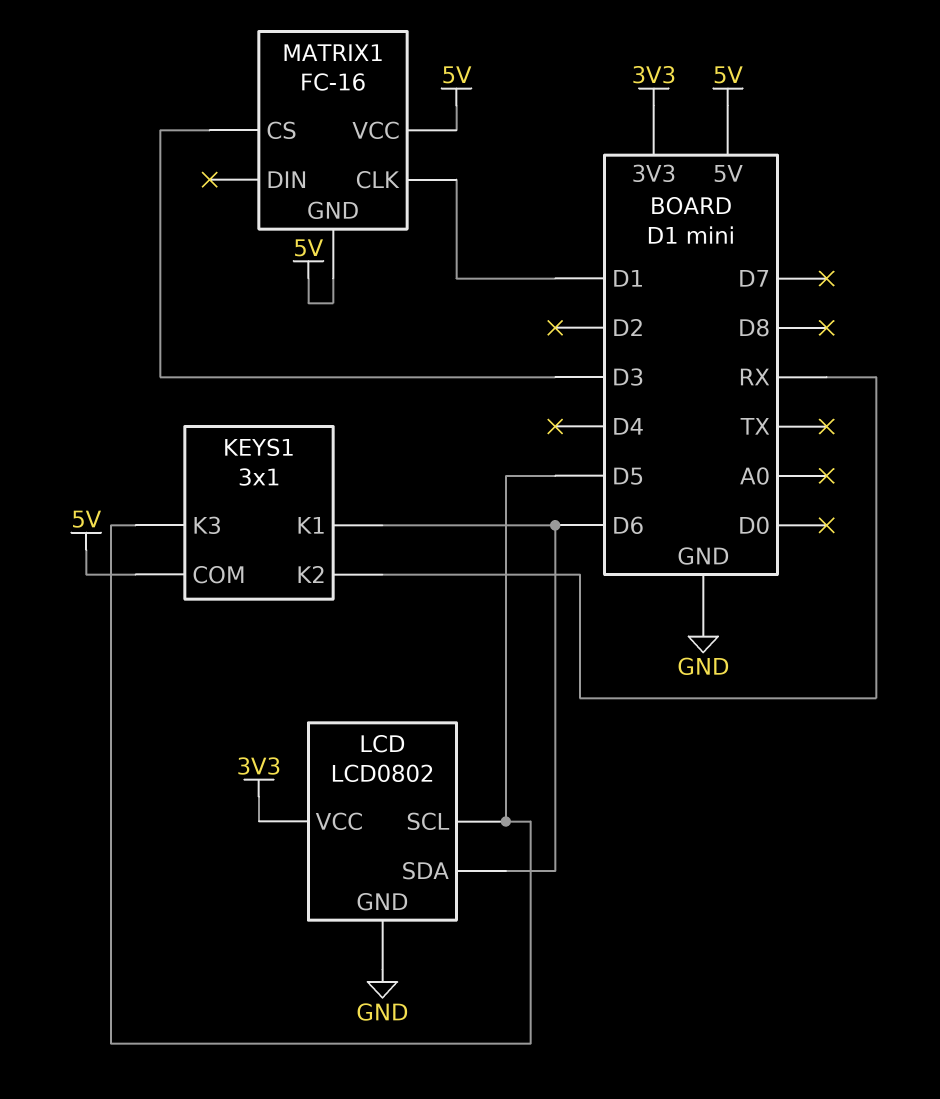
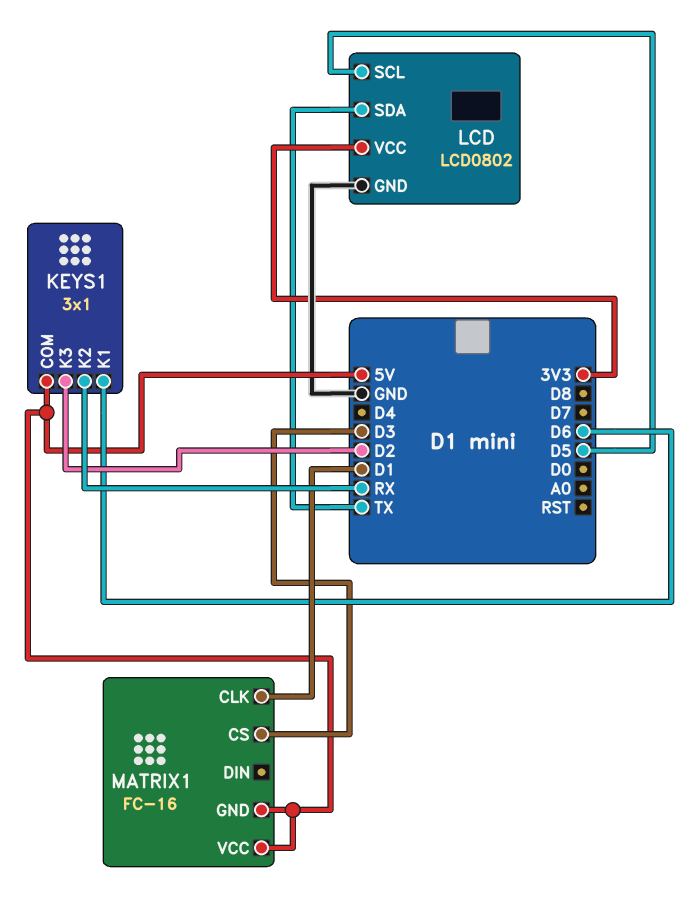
KEYS1 pin K3: D5 -> D2
LCD pin SDA: D6 -> TX

